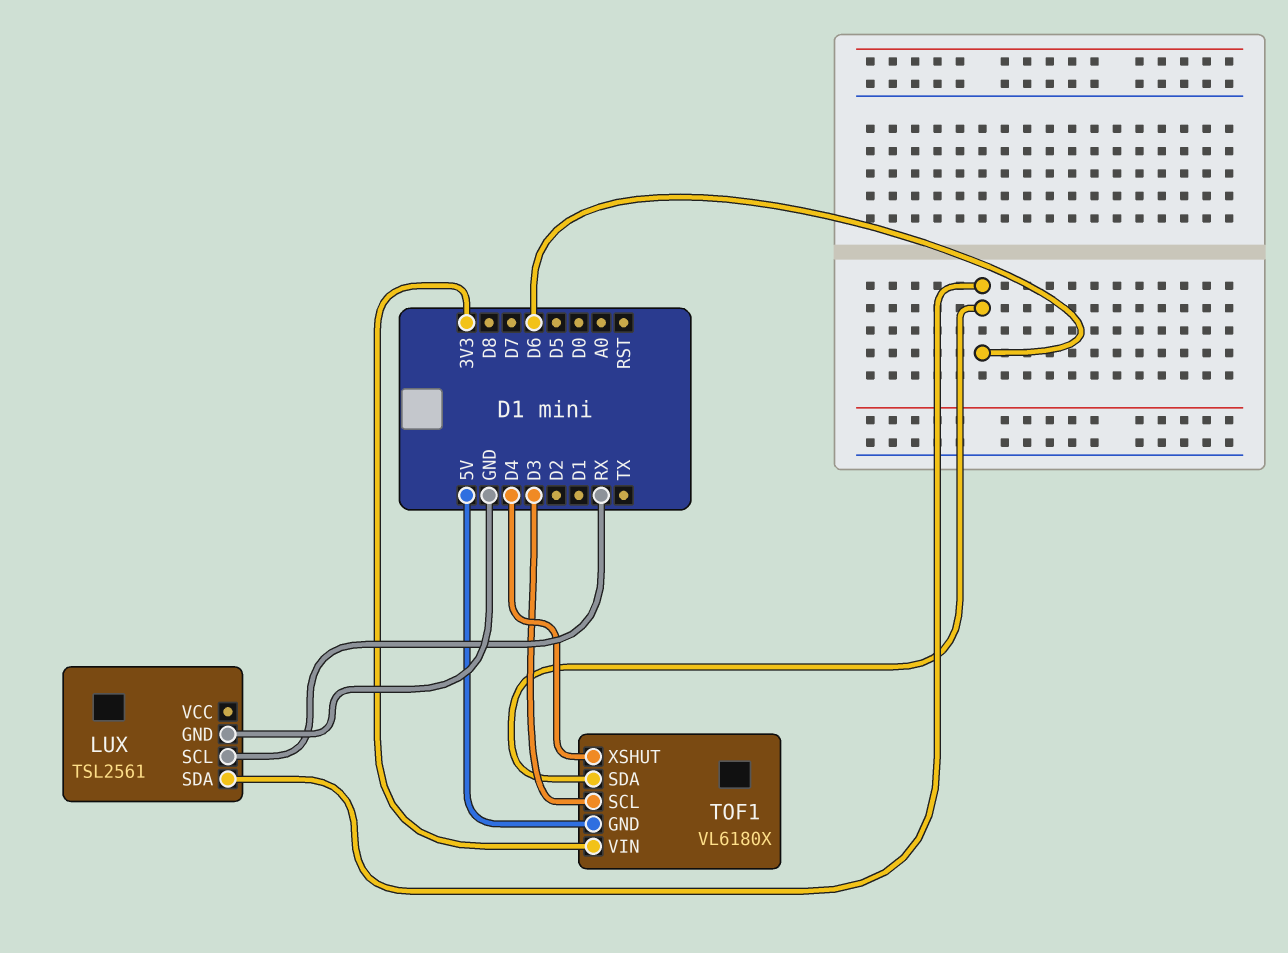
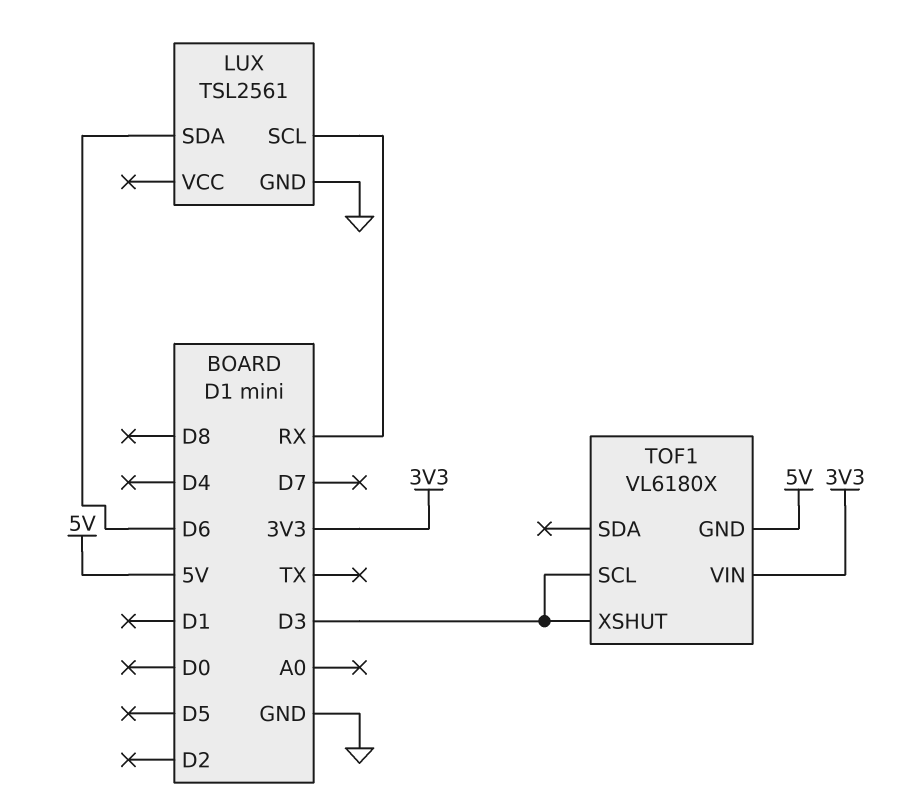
TOF1 pin SDA: D6 -> none
TOF1 pin XSHUT: D4 -> D3

